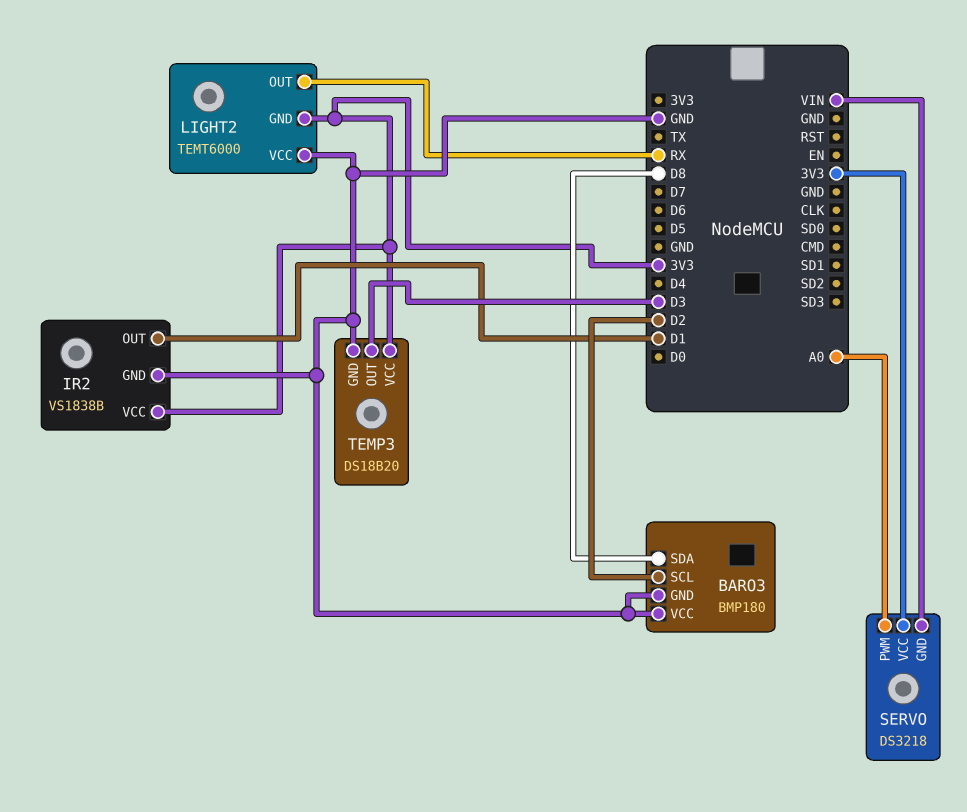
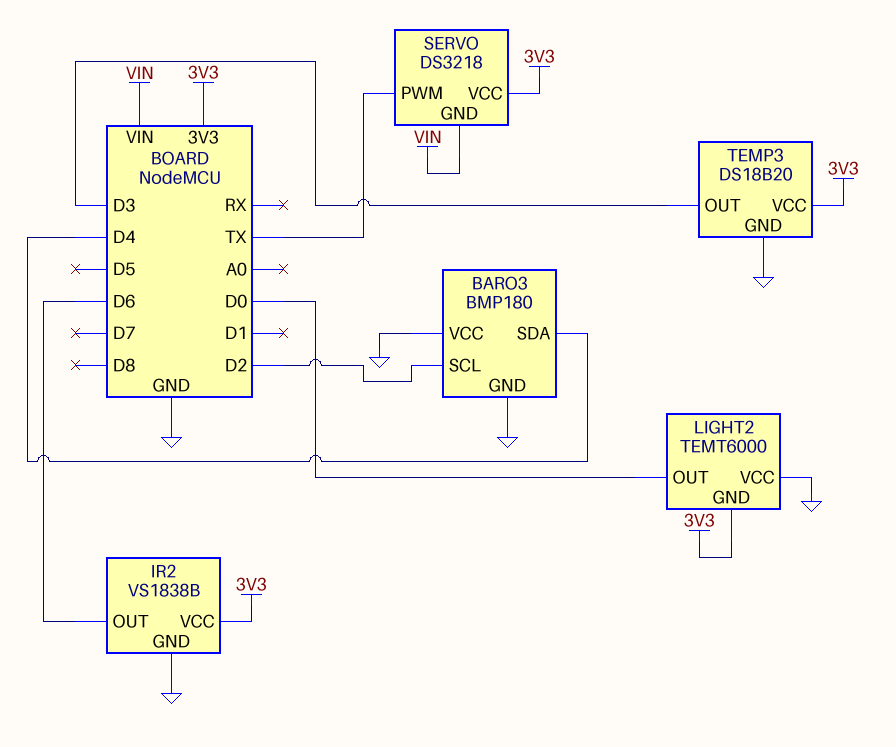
BARO3 pin SDA: D8 -> D4
IR2 pin OUT: D1 -> D6
LIGHT2 pin OUT: RX -> D0
SERVO pin PWM: A0 -> TX

